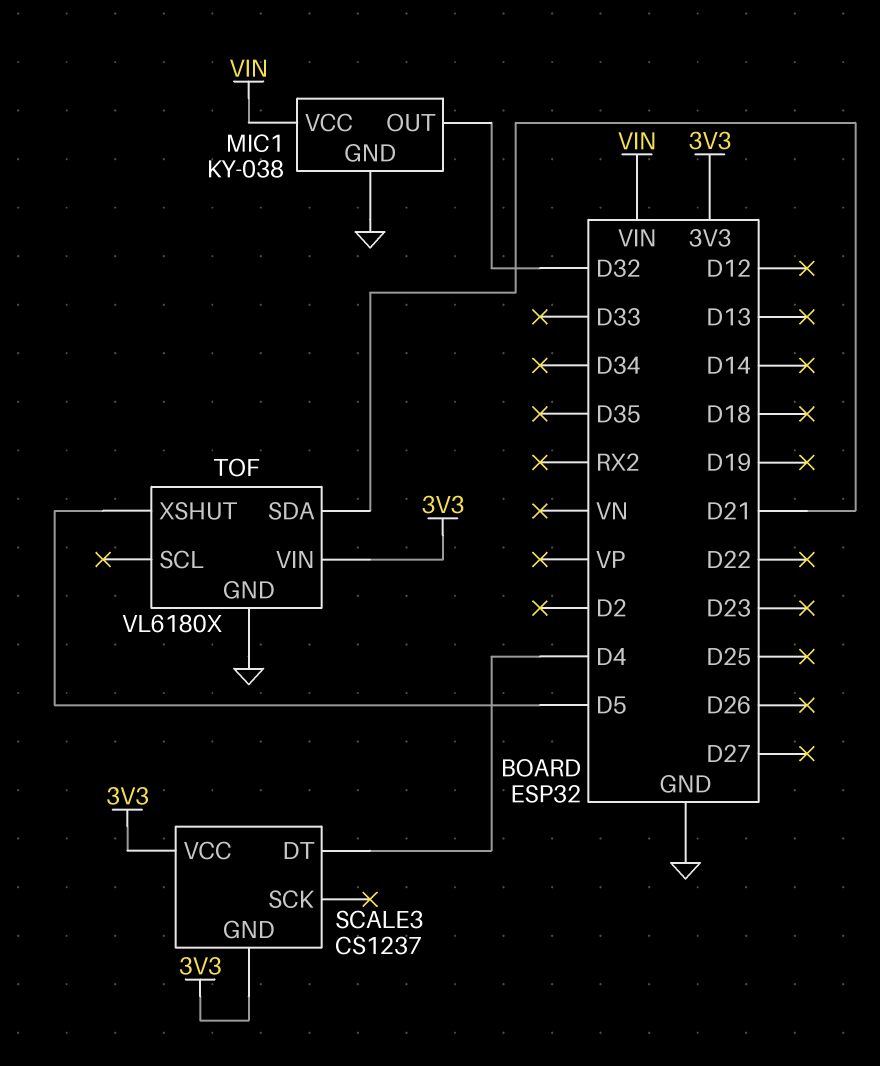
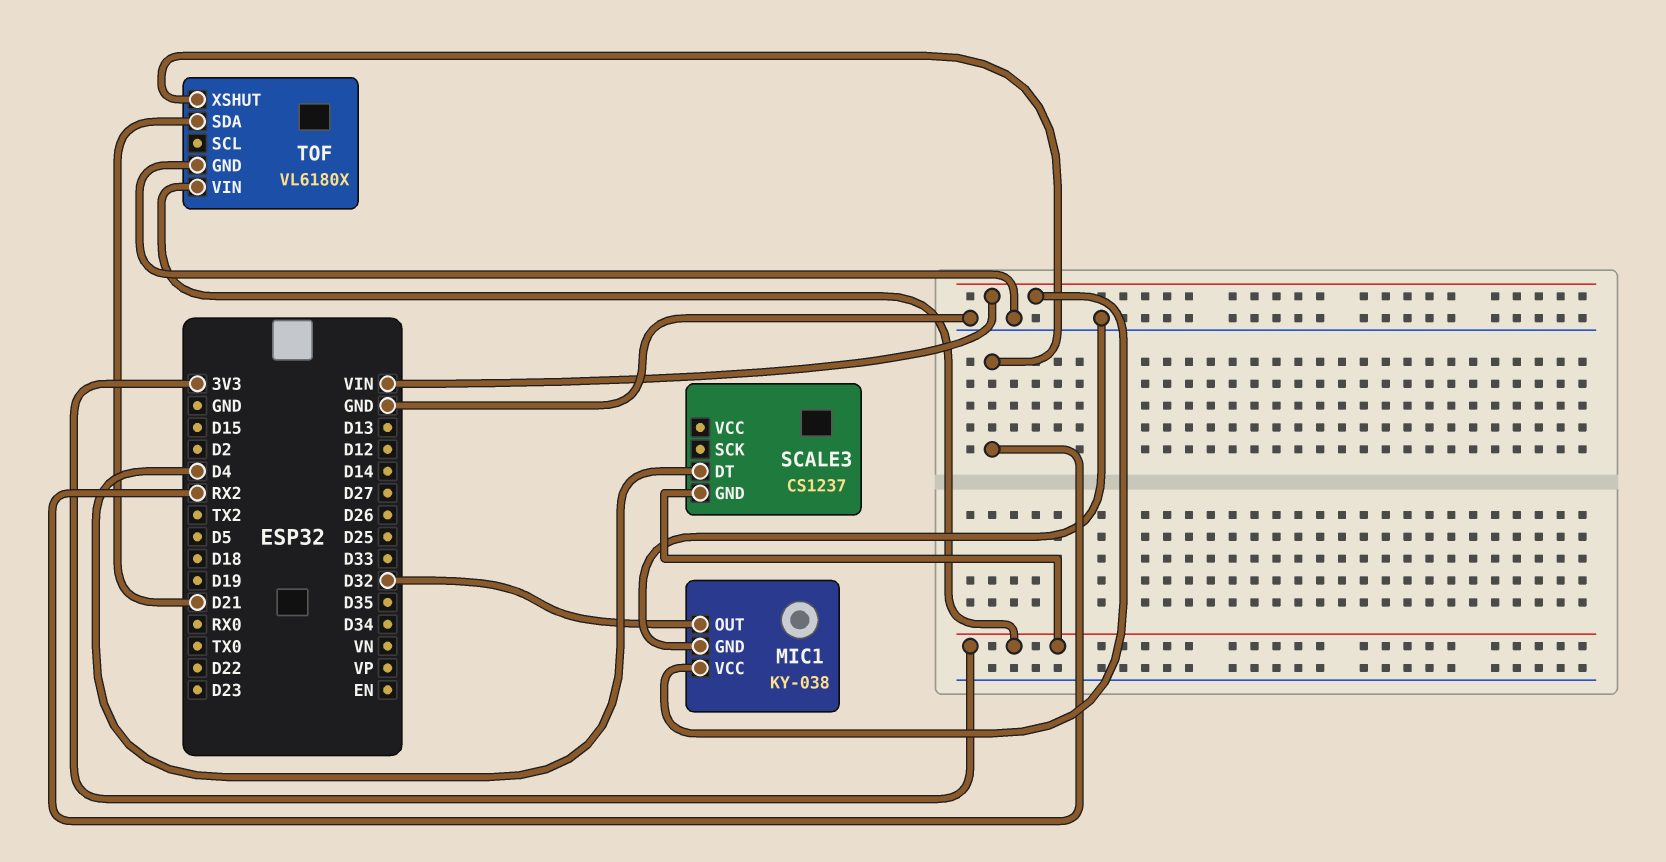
SCALE3 pin VCC: 3V3 -> none
TOF pin XSHUT: D5 -> RX2

